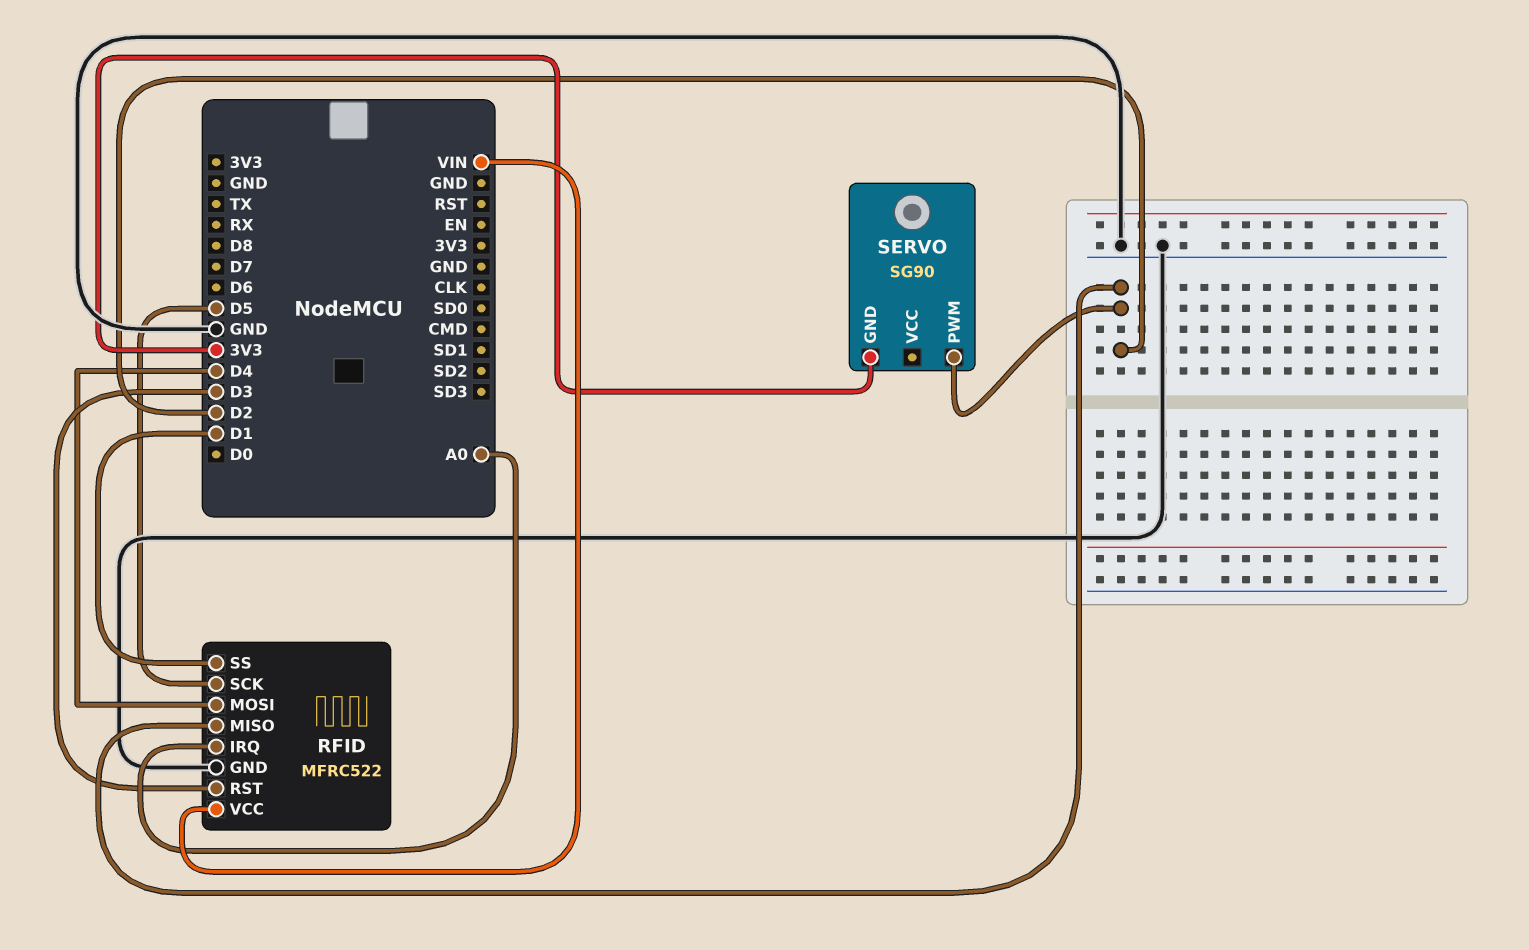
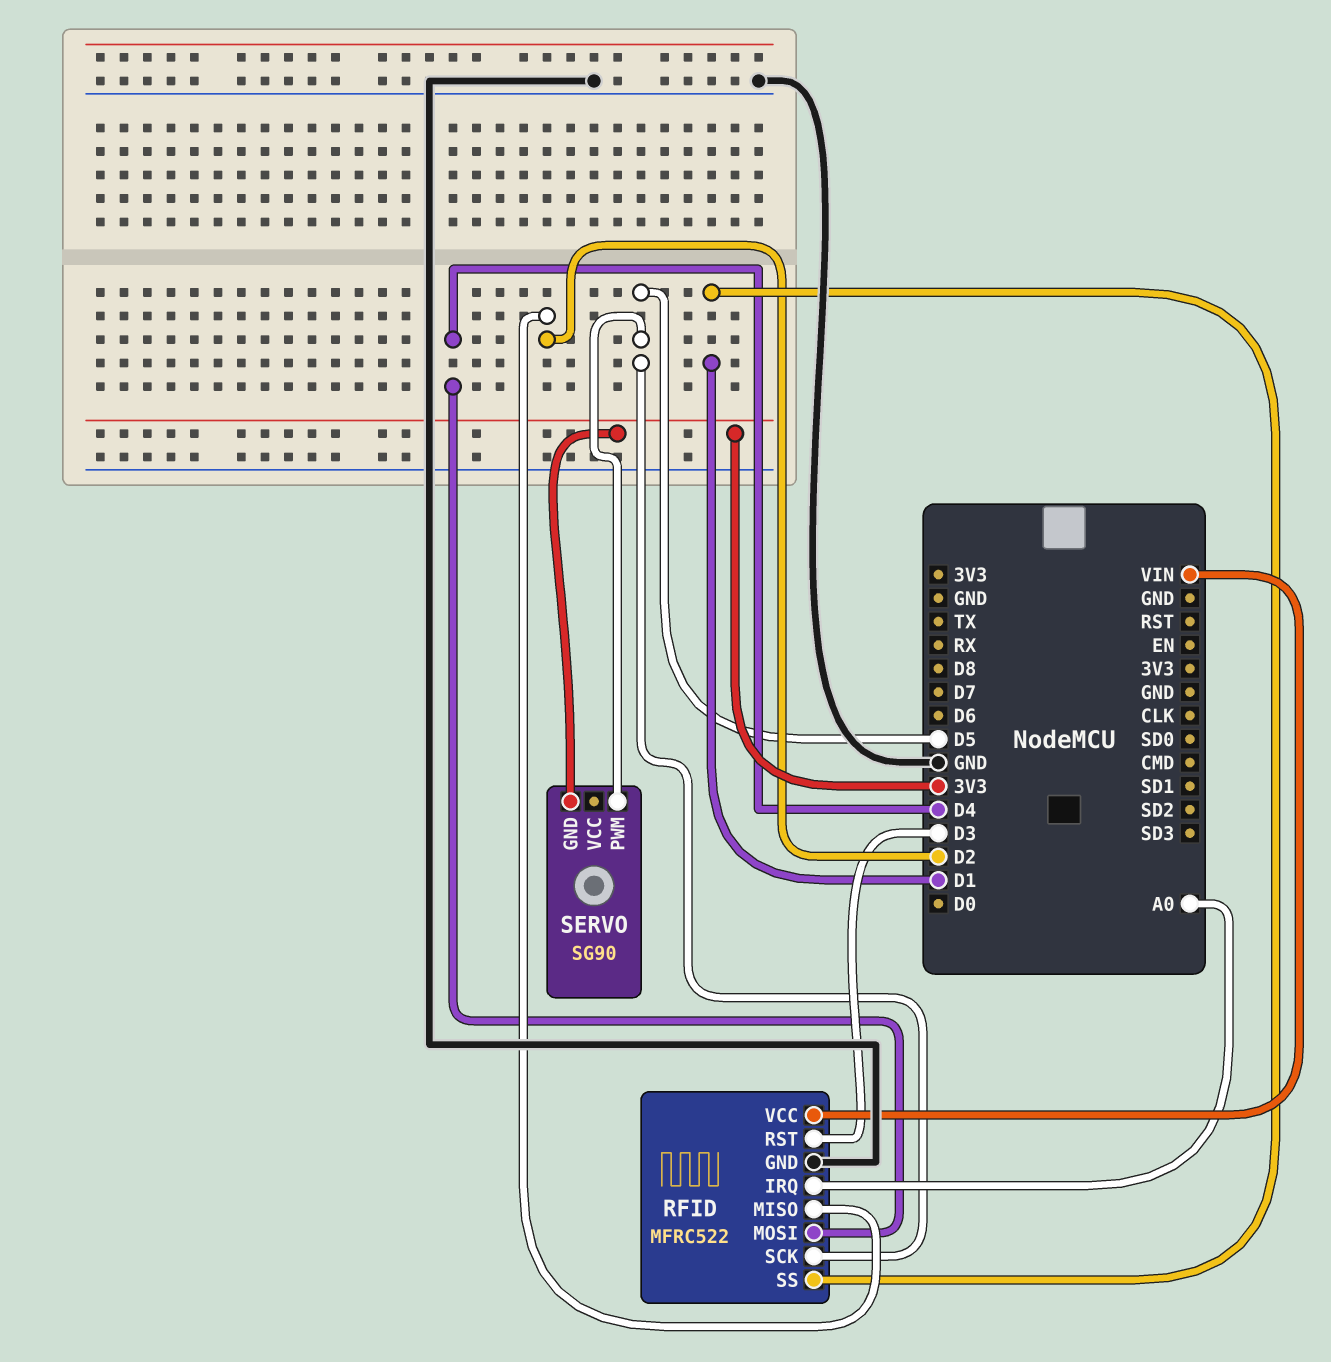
SERVO pin PWM: D2 -> D5

